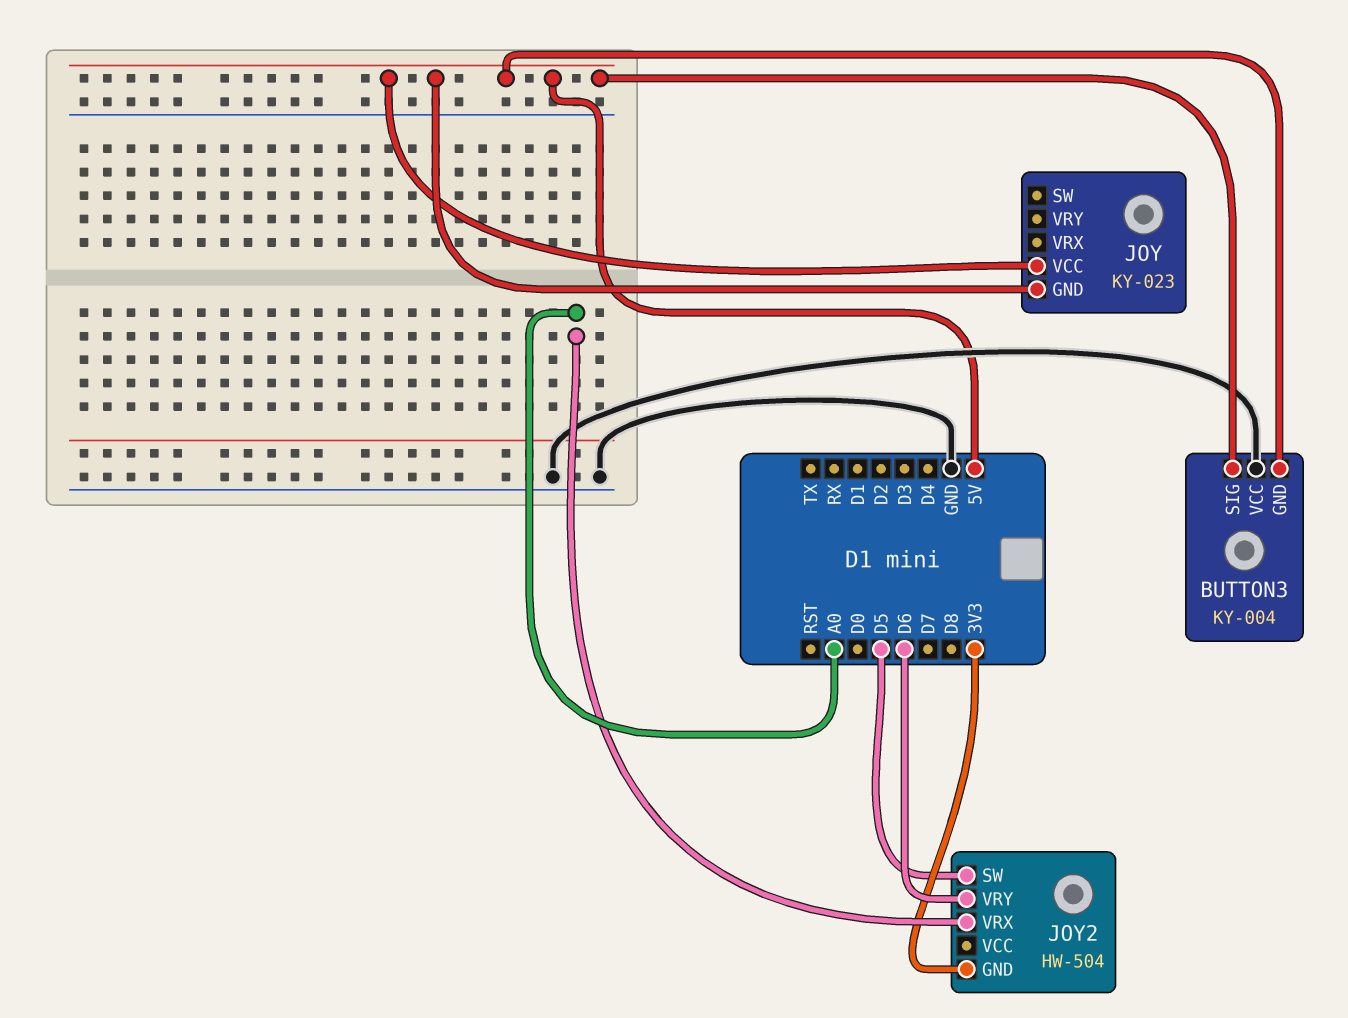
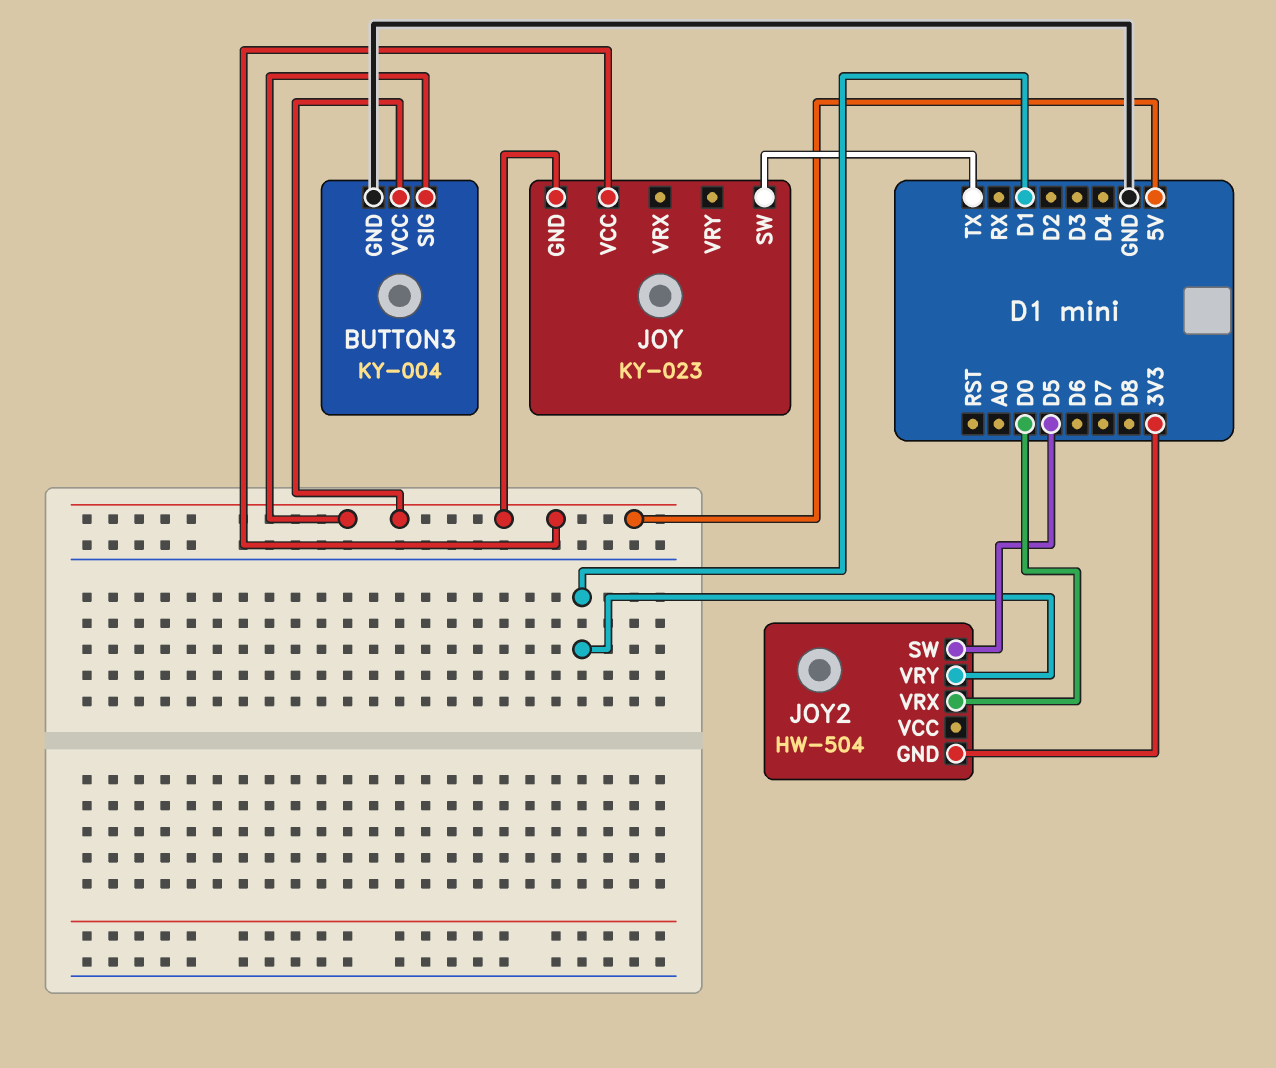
BUTTON3 pin GND: 5V -> GND
BUTTON3 pin VCC: GND -> 5V
JOY pin SW: none -> TX
JOY2 pin VRX: A0 -> D0
JOY2 pin VRY: D6 -> D1

